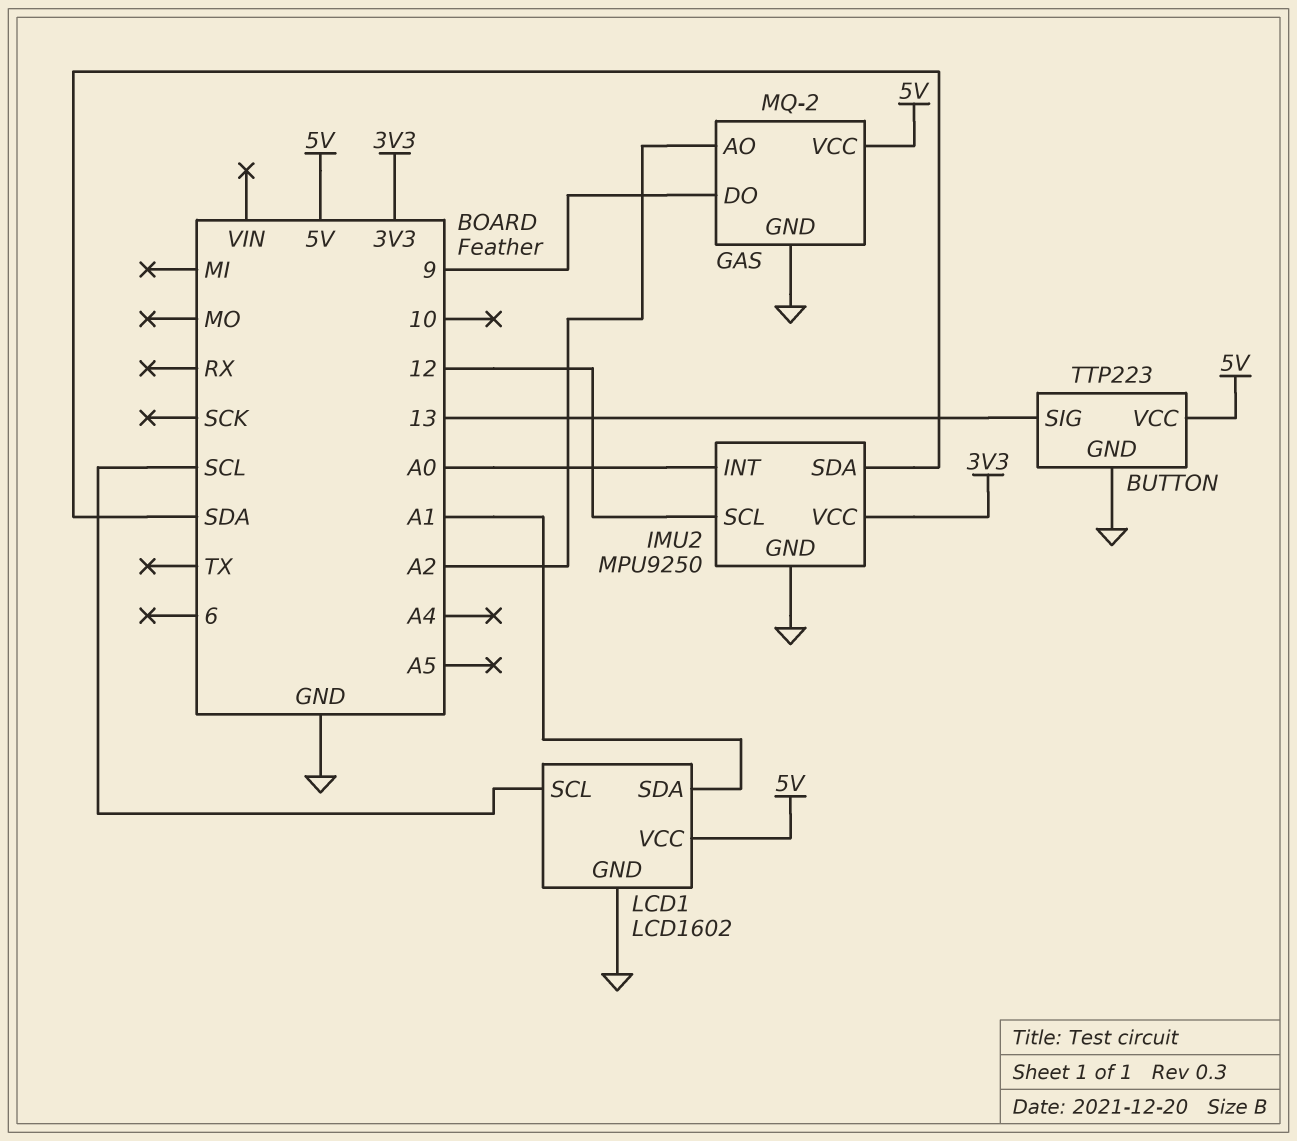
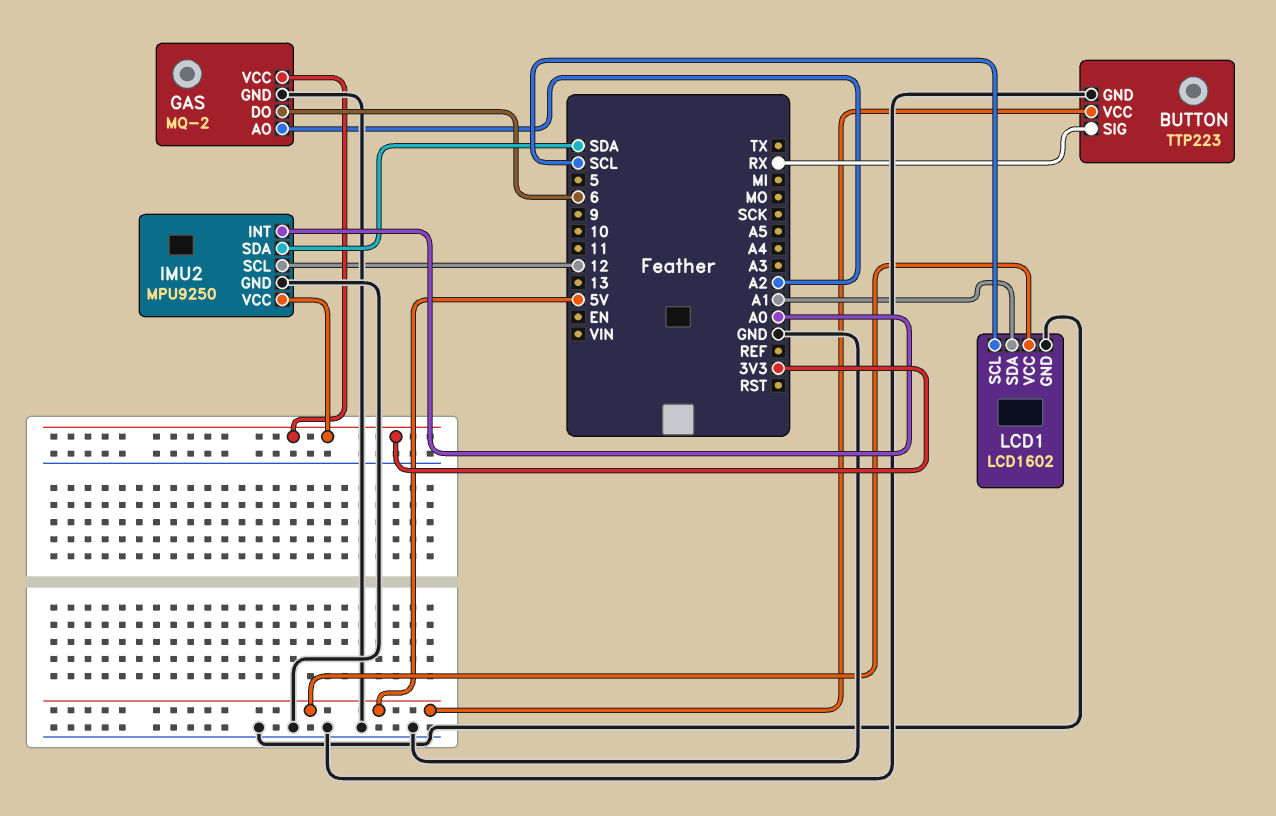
BUTTON pin SIG: 13 -> RX
GAS pin DO: 9 -> 6
GAS pin VCC: 5V -> 3V3

